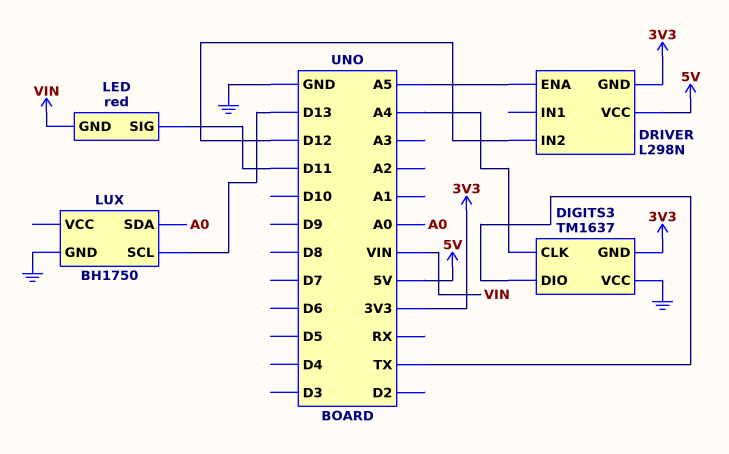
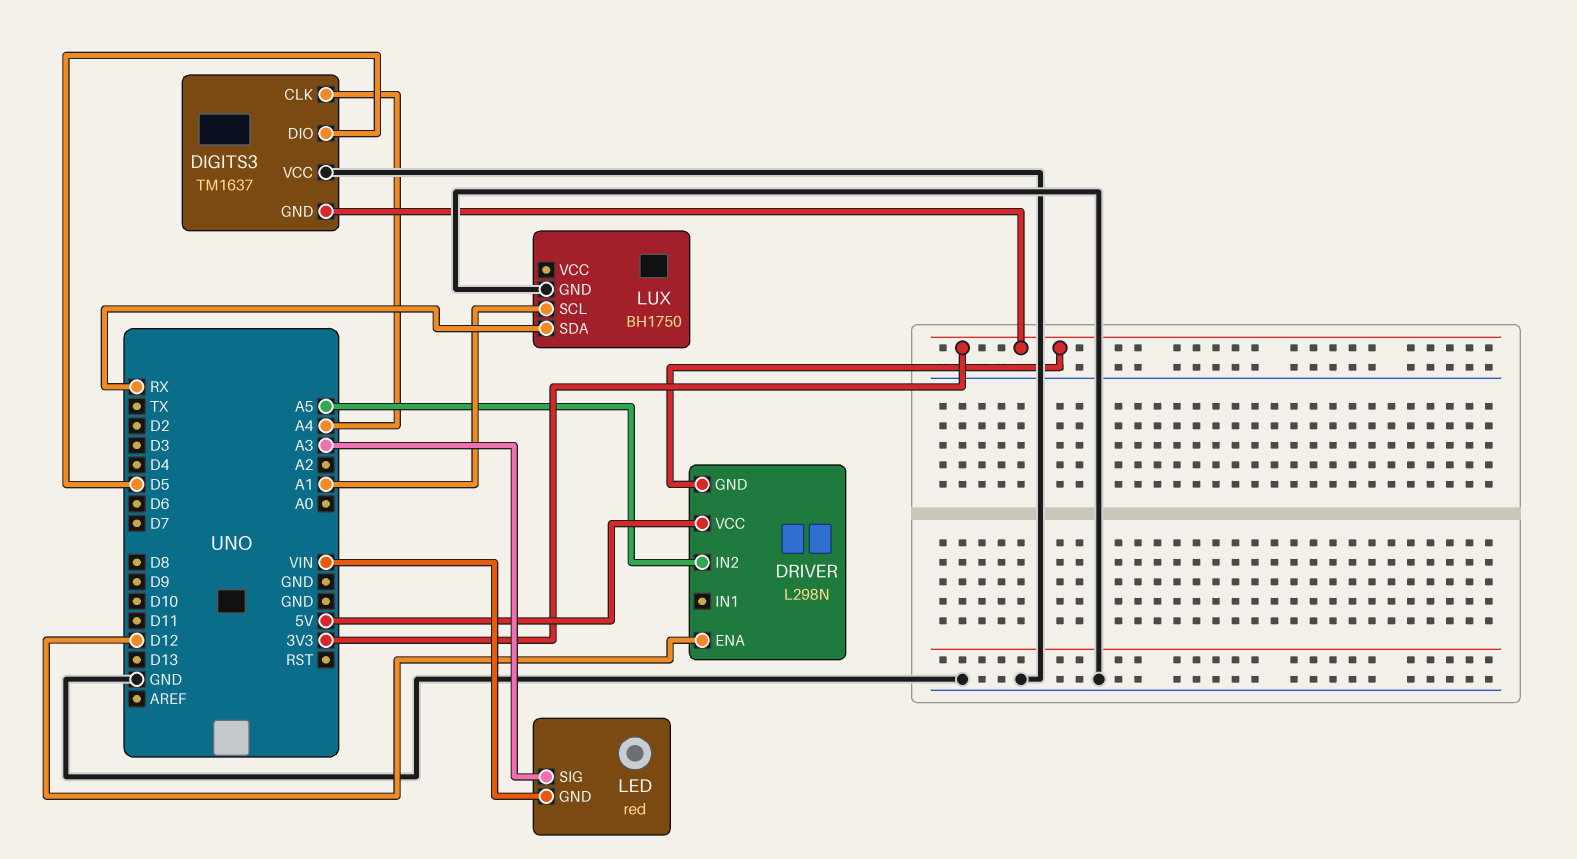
DIGITS3 pin DIO: TX -> D5
DRIVER pin ENA: A5 -> D12
DRIVER pin IN2: D12 -> A5
LED pin SIG: D11 -> A3
LUX pin SCL: D13 -> A1
LUX pin SDA: A0 -> RX

